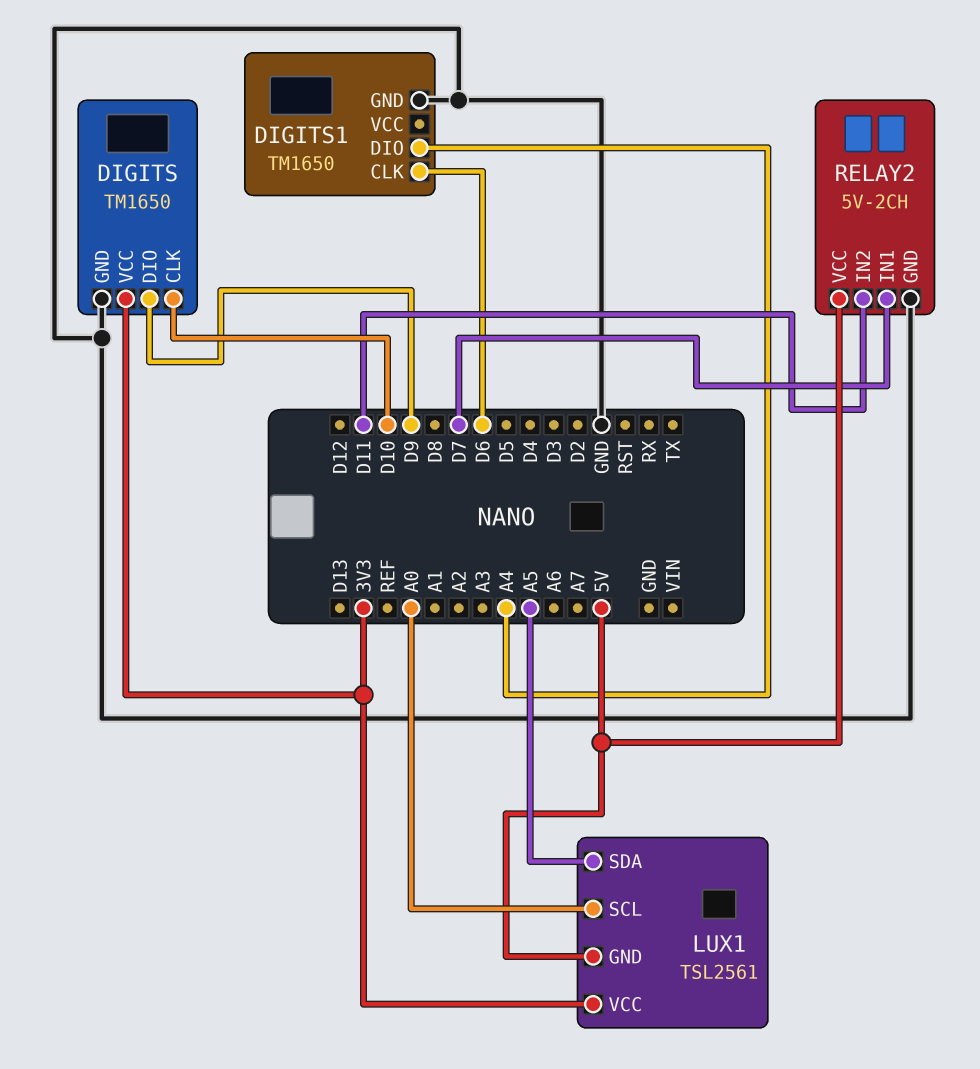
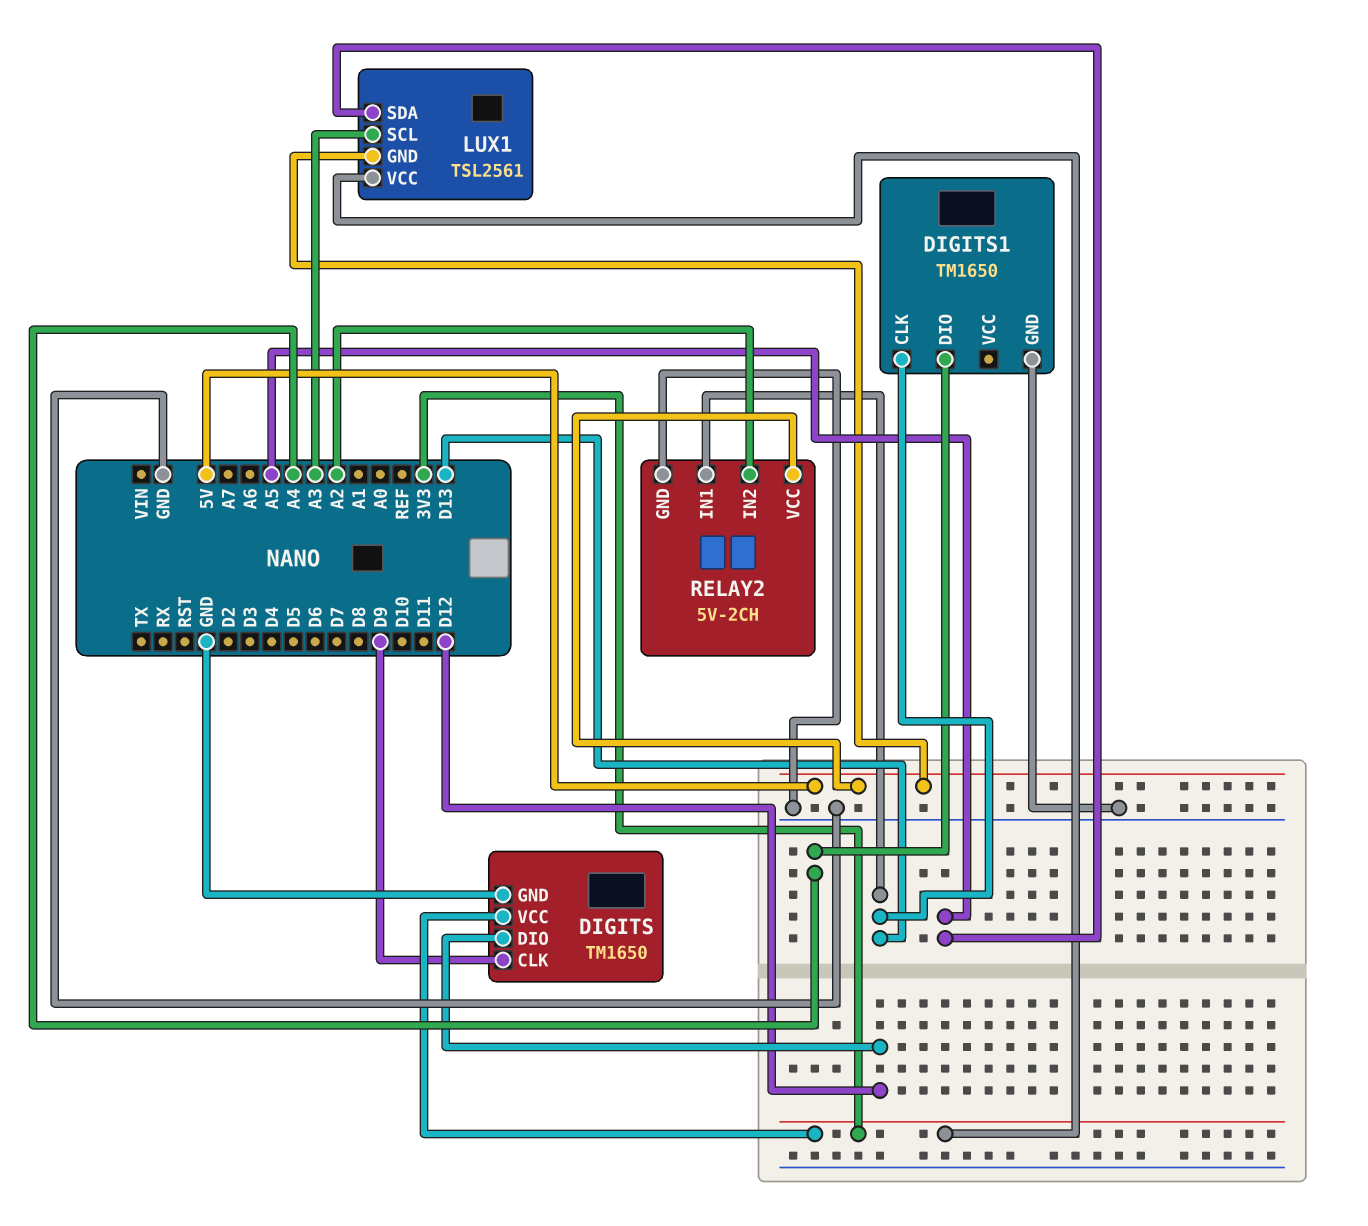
DIGITS pin CLK: D10 -> D9
DIGITS pin DIO: D9 -> D12
DIGITS1 pin CLK: D6 -> D13
LUX1 pin SCL: A0 -> A3
RELAY2 pin IN1: D7 -> D13
RELAY2 pin IN2: D11 -> A2

